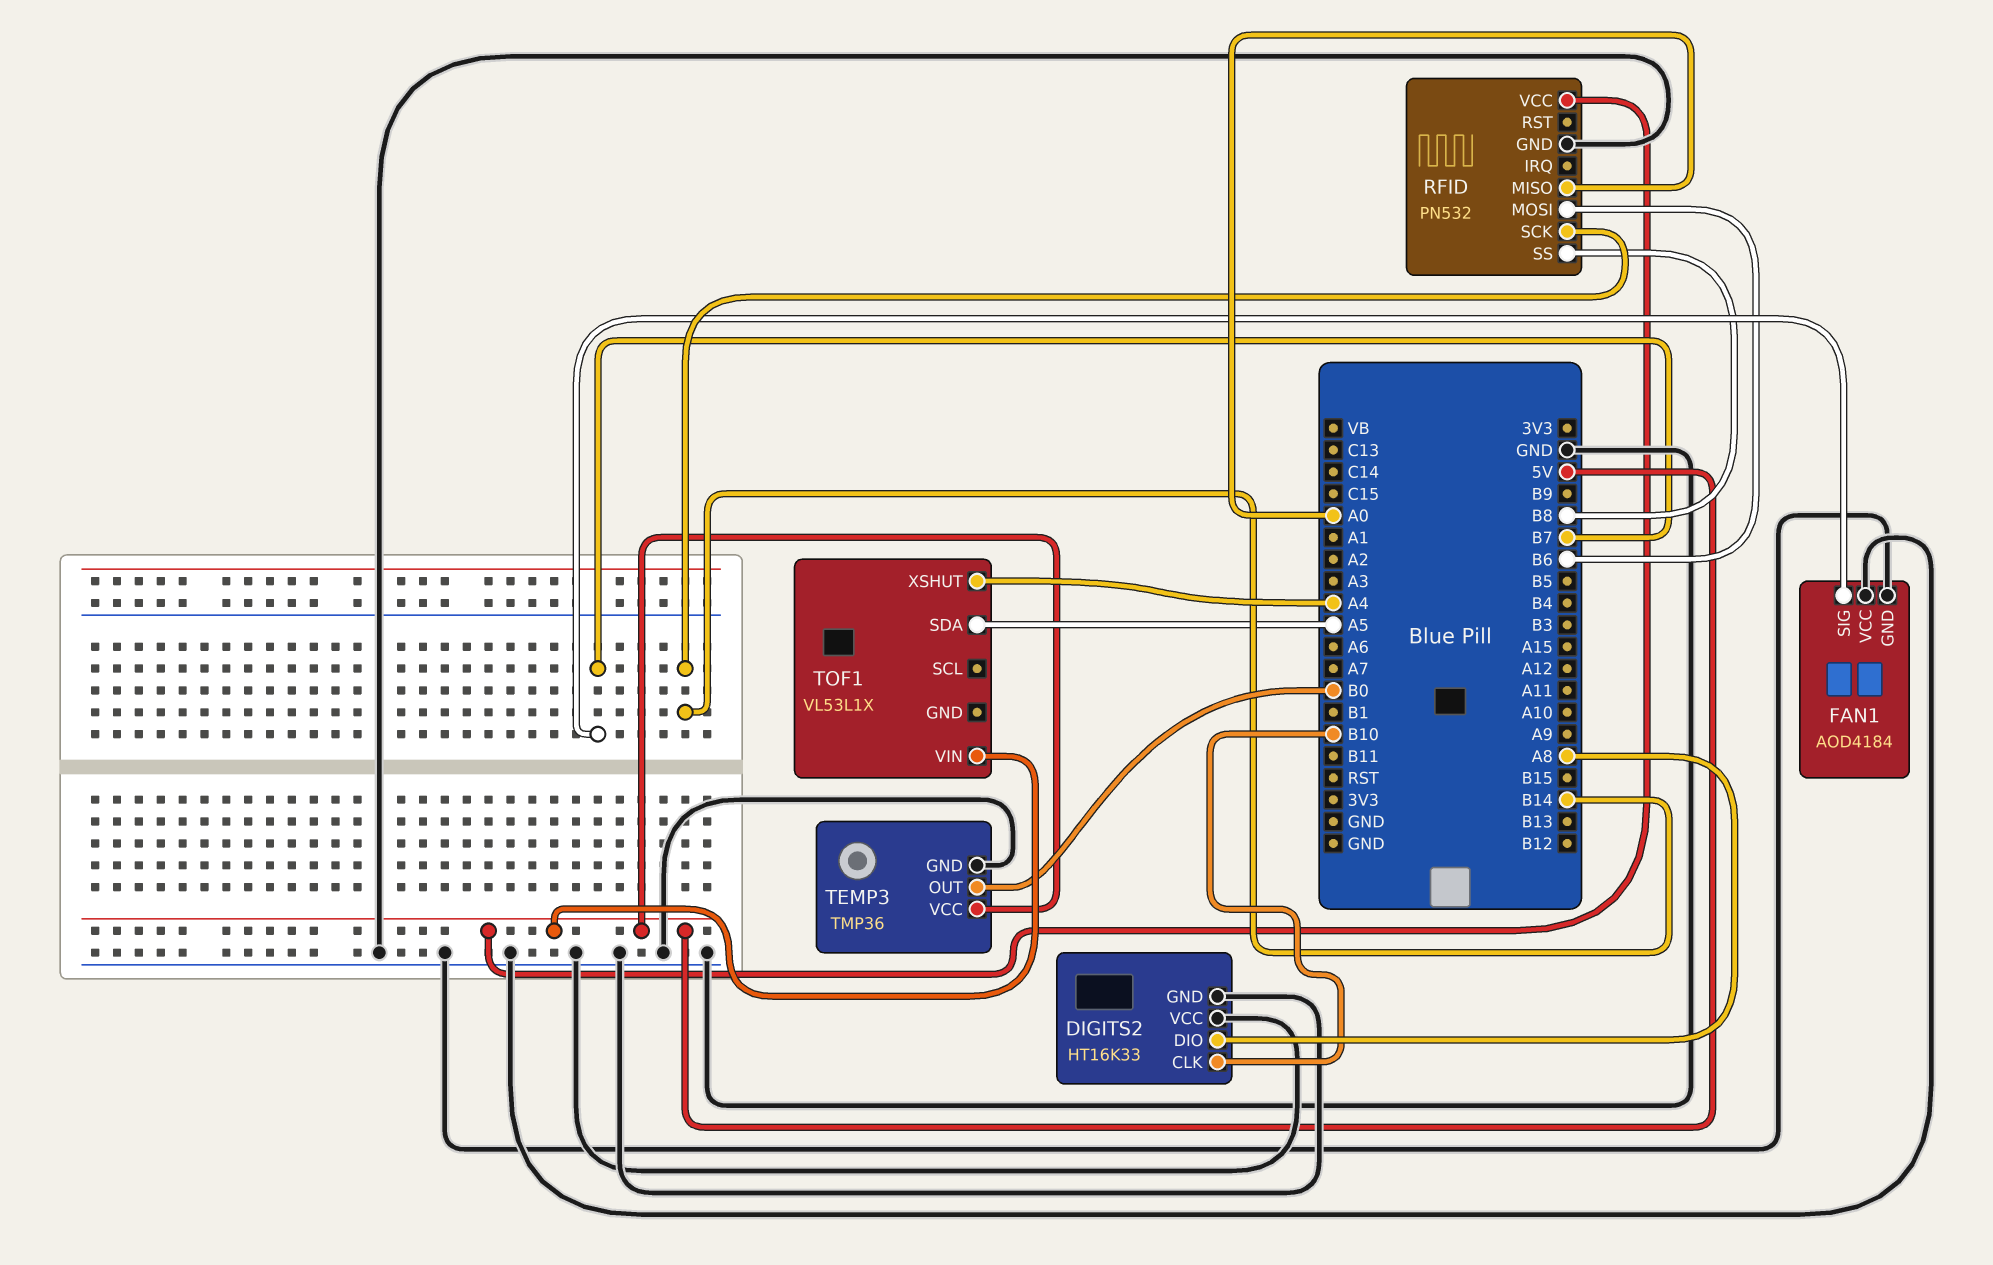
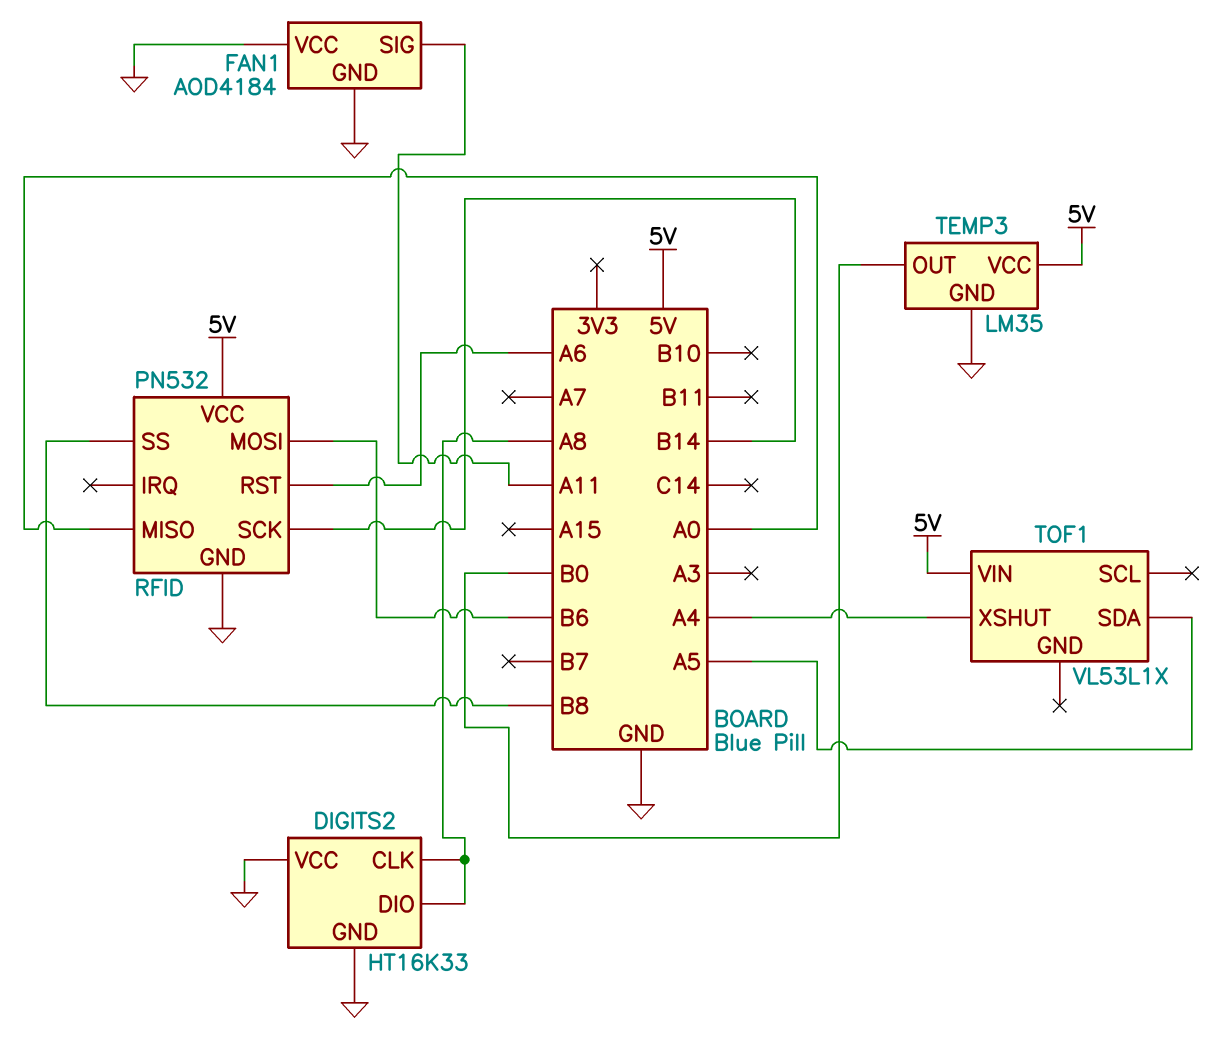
DIGITS2 pin CLK: B10 -> A8
FAN1 pin SIG: B7 -> A11
RFID pin RST: none -> A6
TEMP3: TMP36 -> LM35

